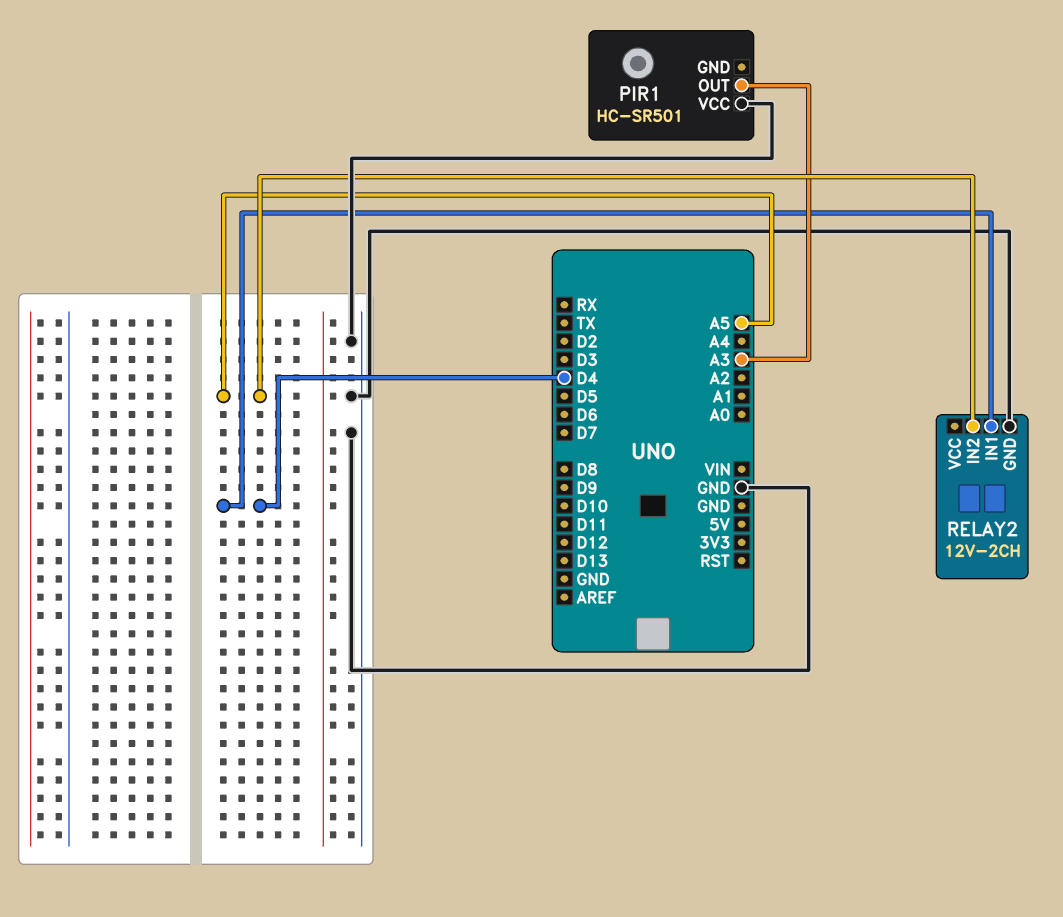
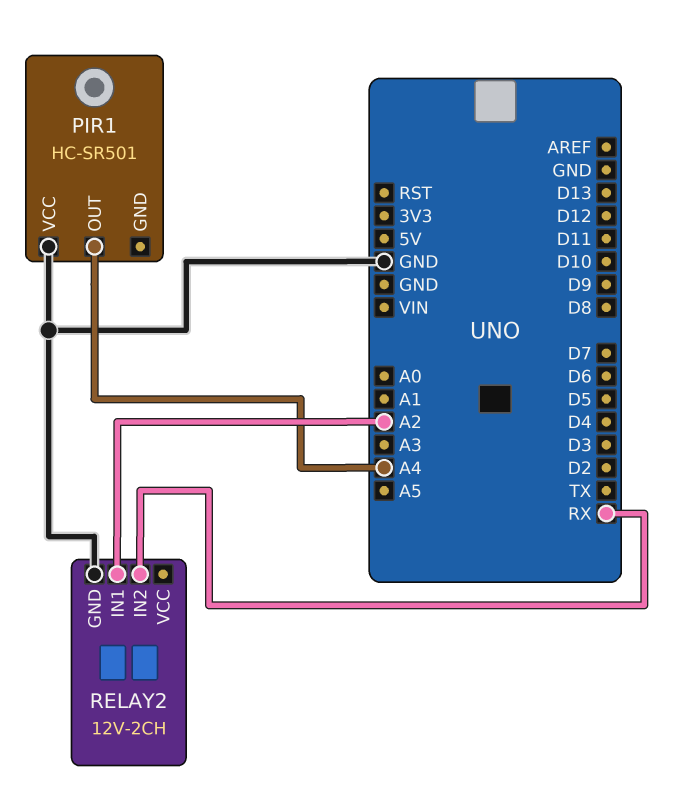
PIR1 pin OUT: A3 -> A4
RELAY2 pin IN1: D4 -> A2
RELAY2 pin IN2: A5 -> RX

